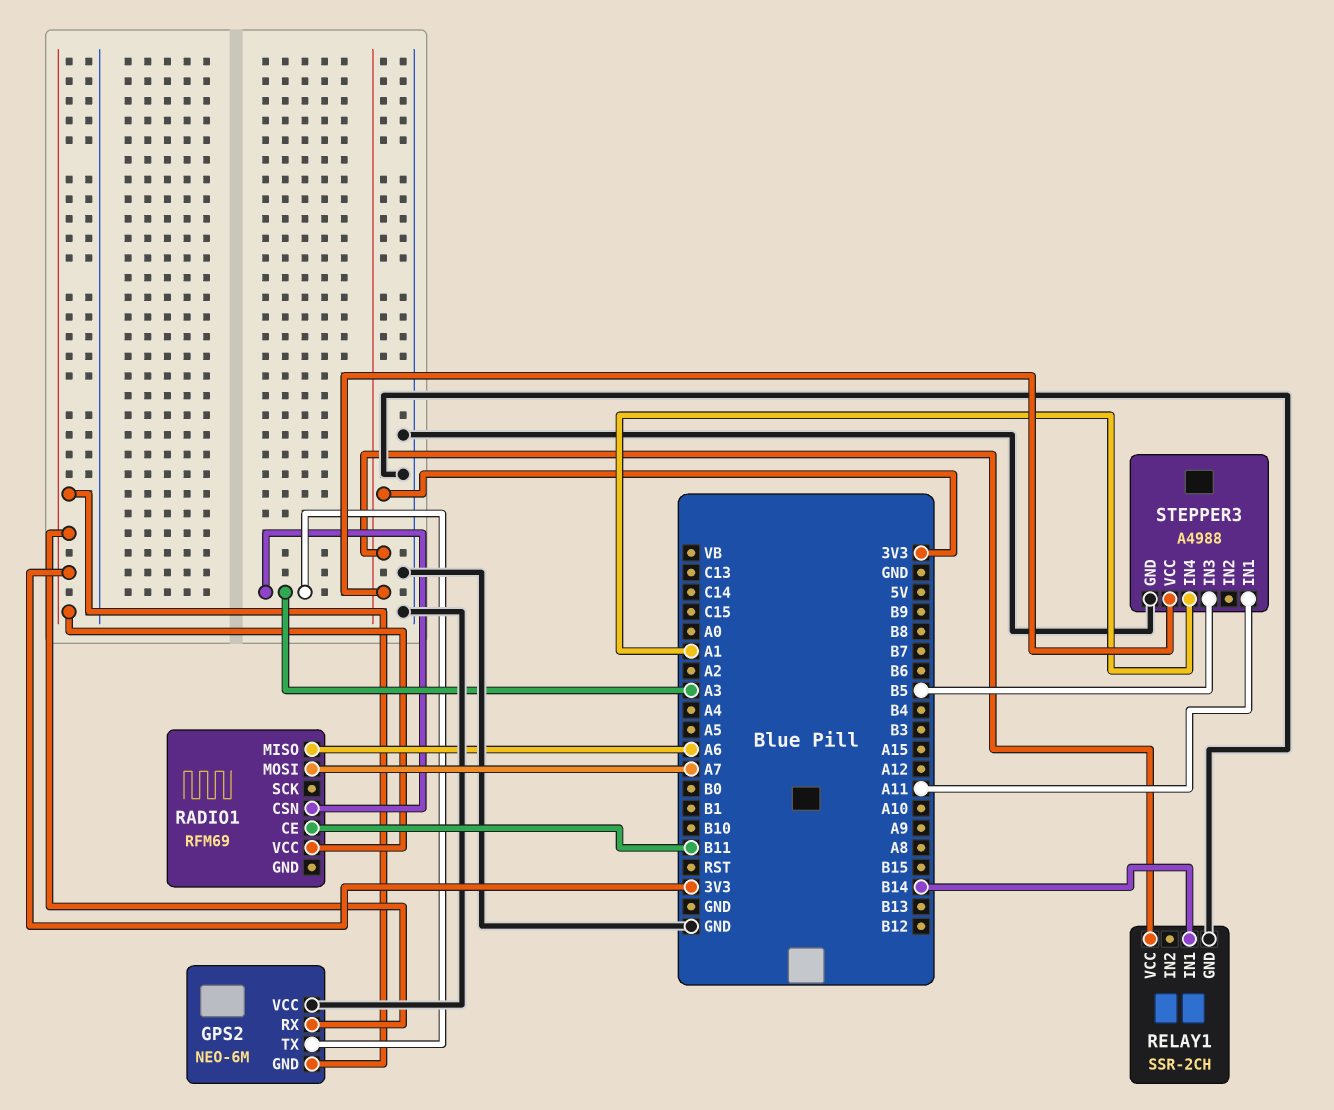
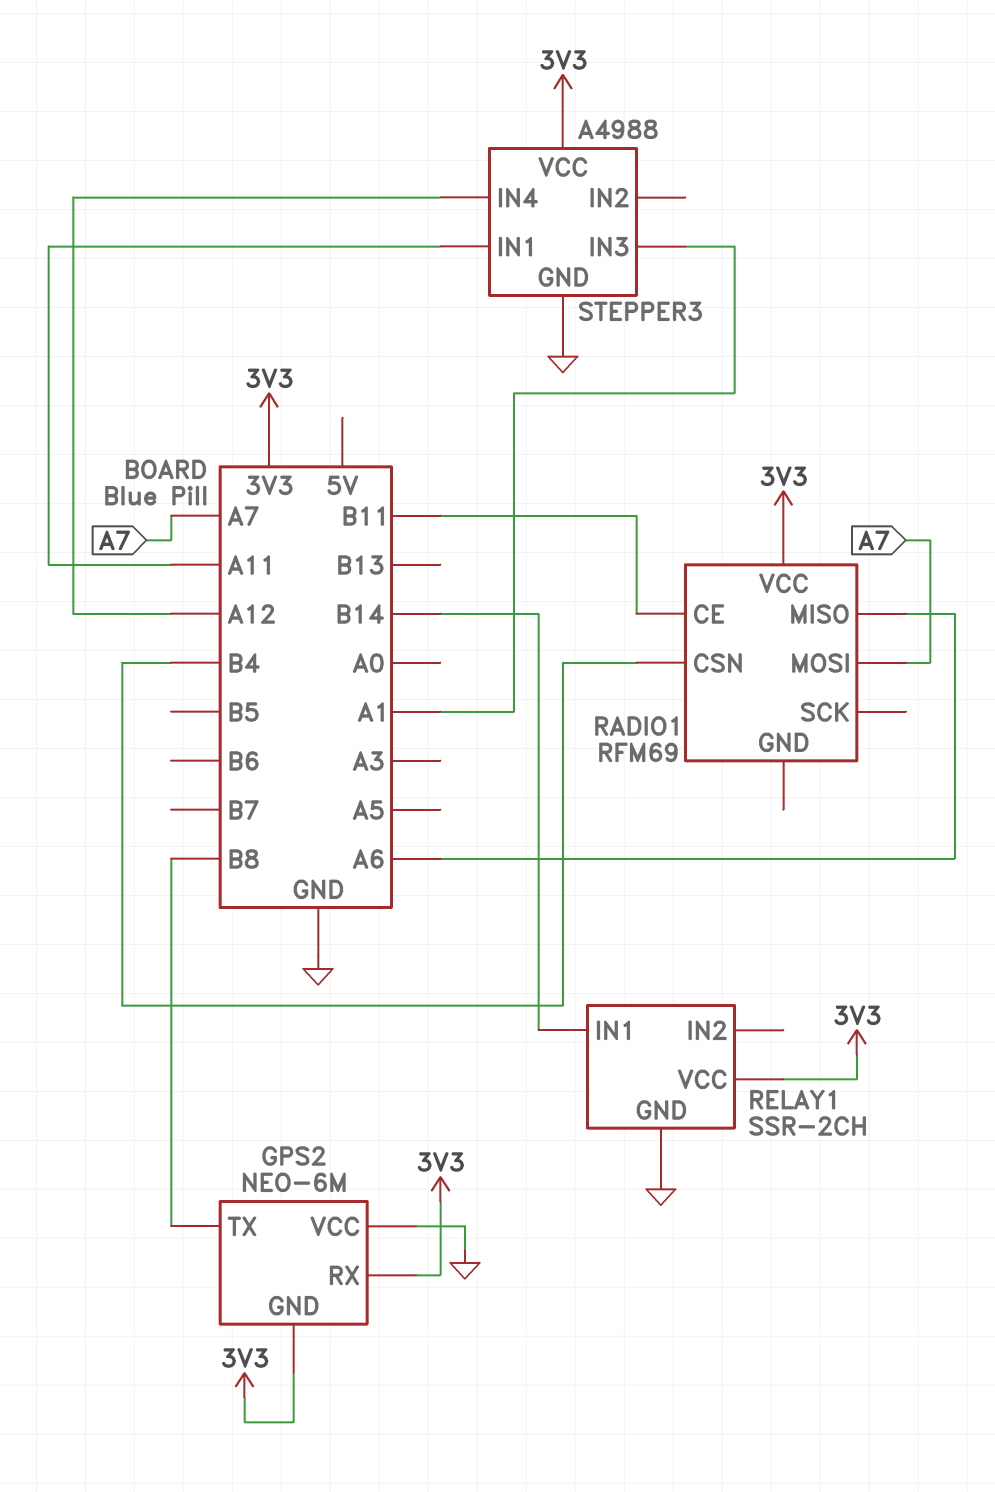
GPS2 pin TX: A3 -> B8
RADIO1 pin CSN: A3 -> B4
STEPPER3 pin IN3: B5 -> A1
STEPPER3 pin IN4: A1 -> A12

